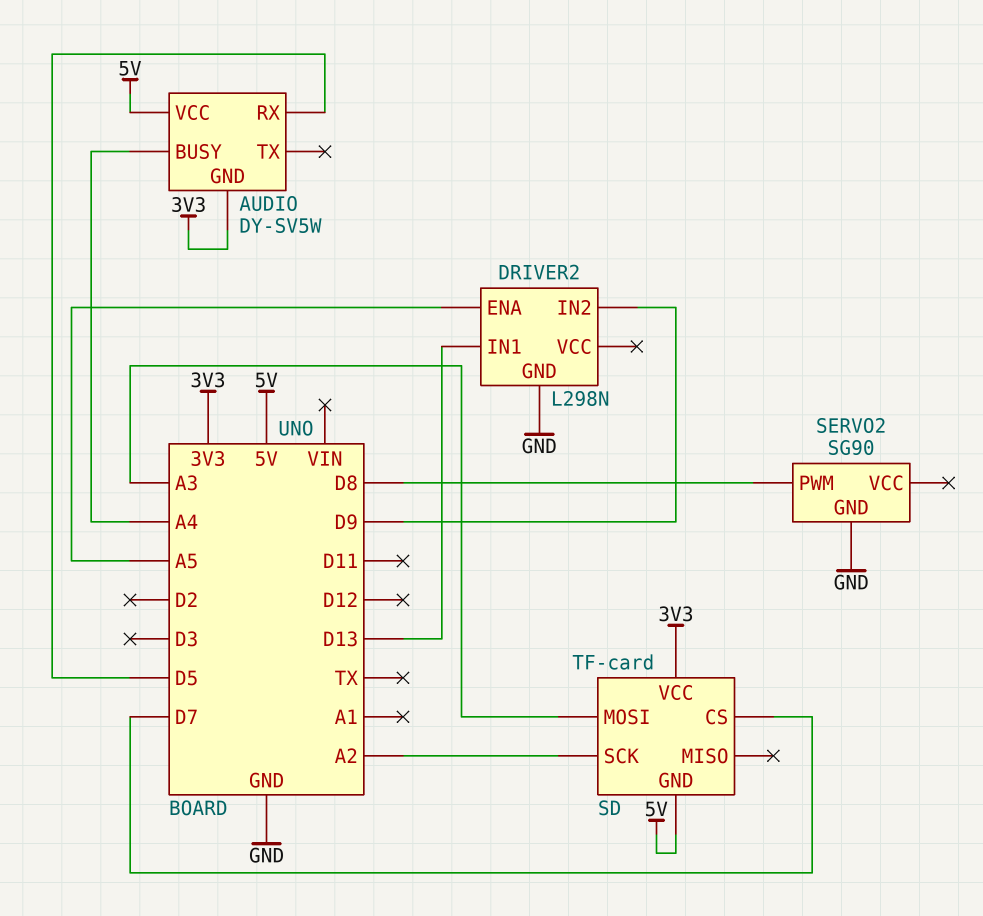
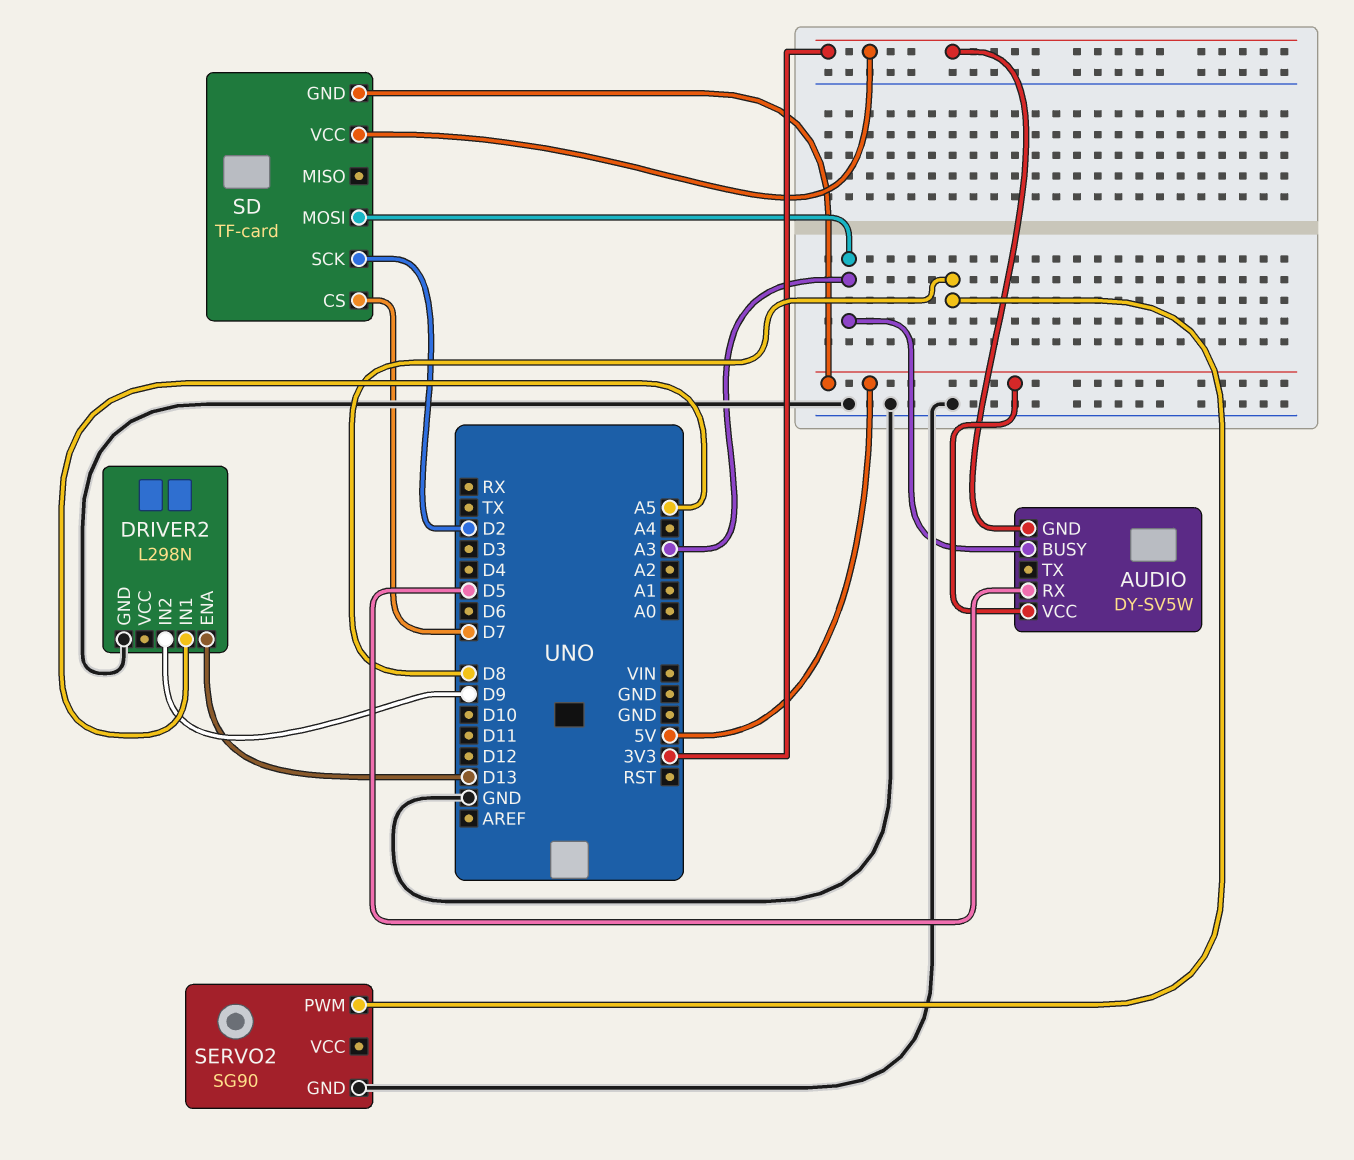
AUDIO pin BUSY: A4 -> A3
DRIVER2 pin ENA: A5 -> D13
DRIVER2 pin IN1: D13 -> A5
SD pin SCK: A2 -> D2

